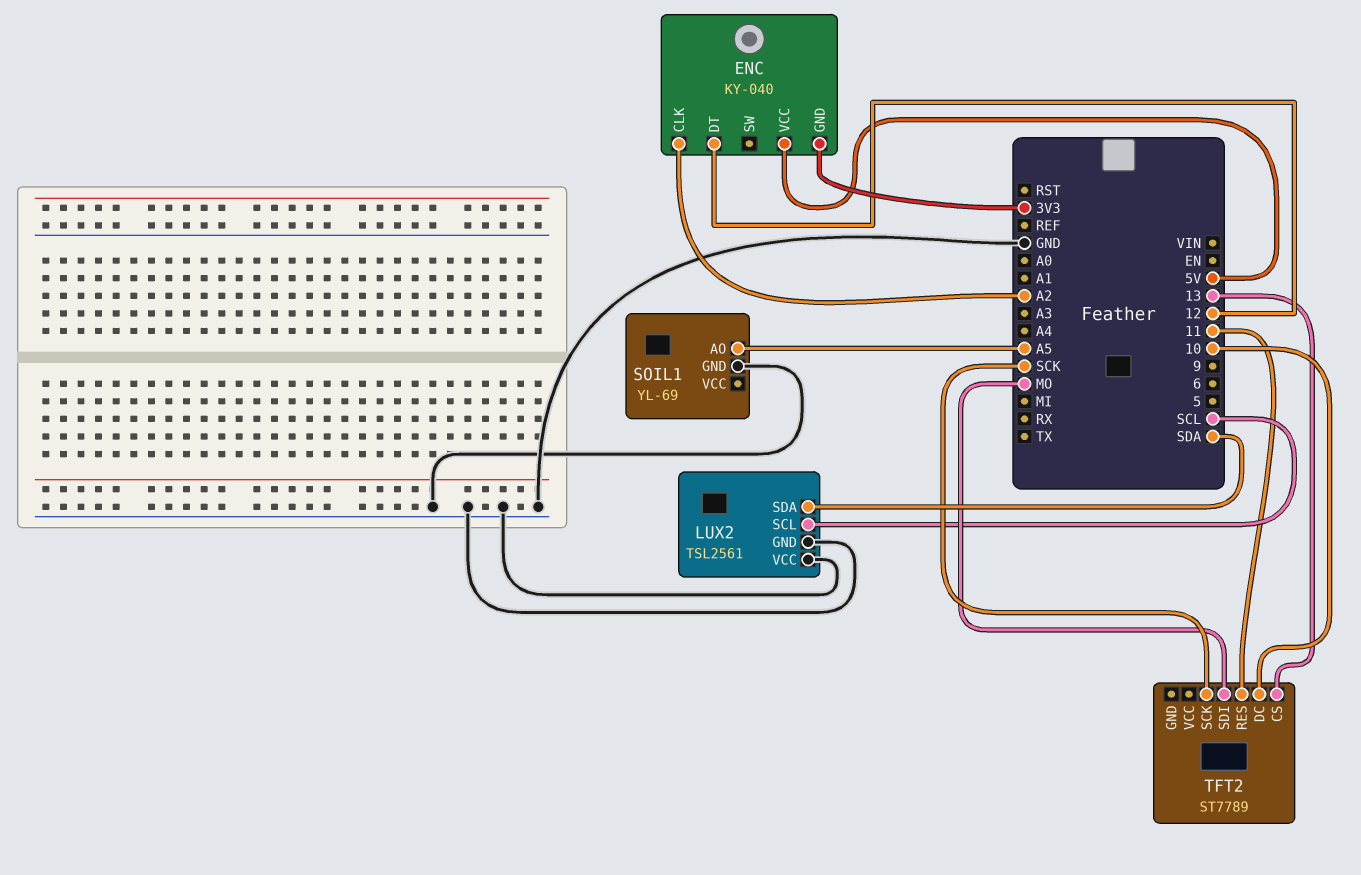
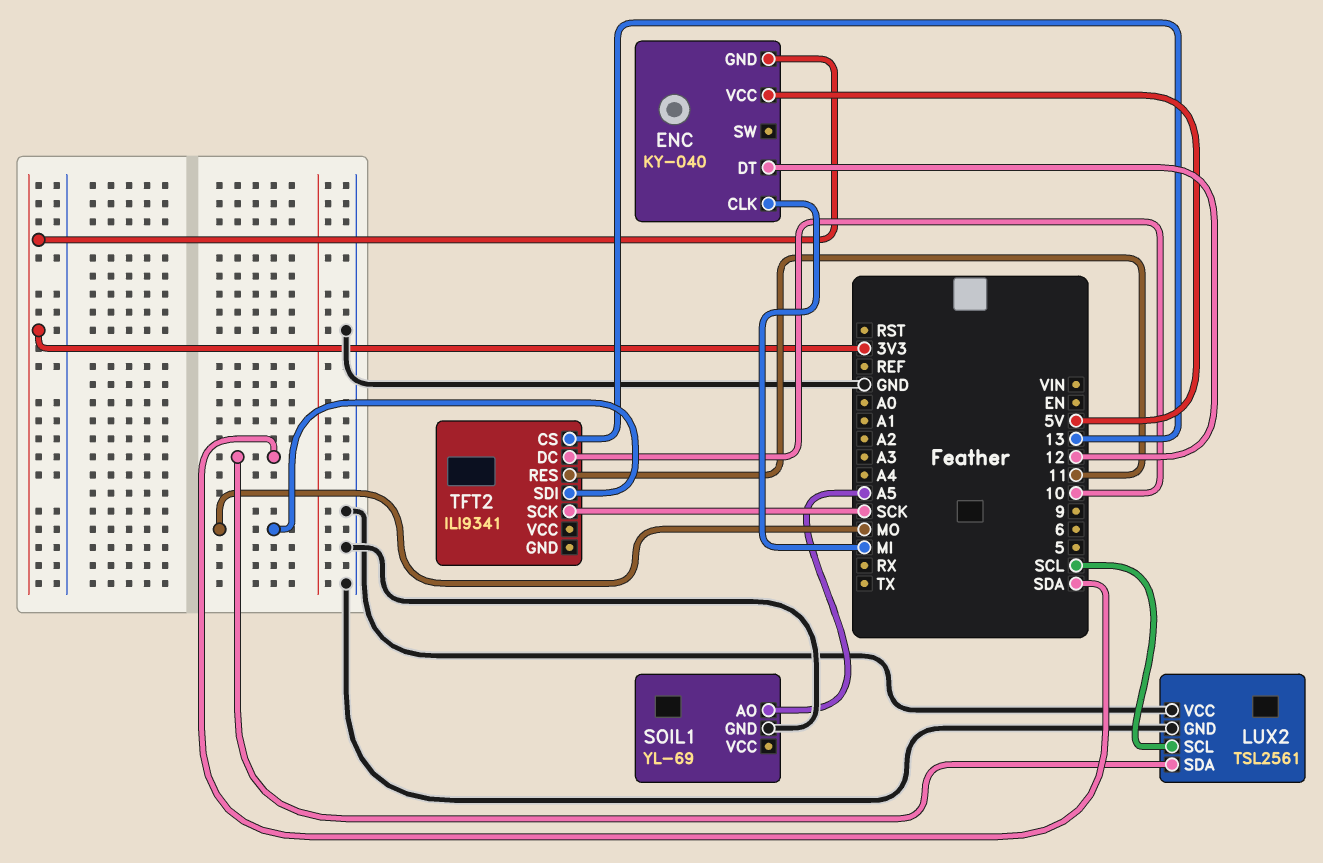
ENC pin CLK: A2 -> MI
TFT2: ST7789 -> ILI9341

